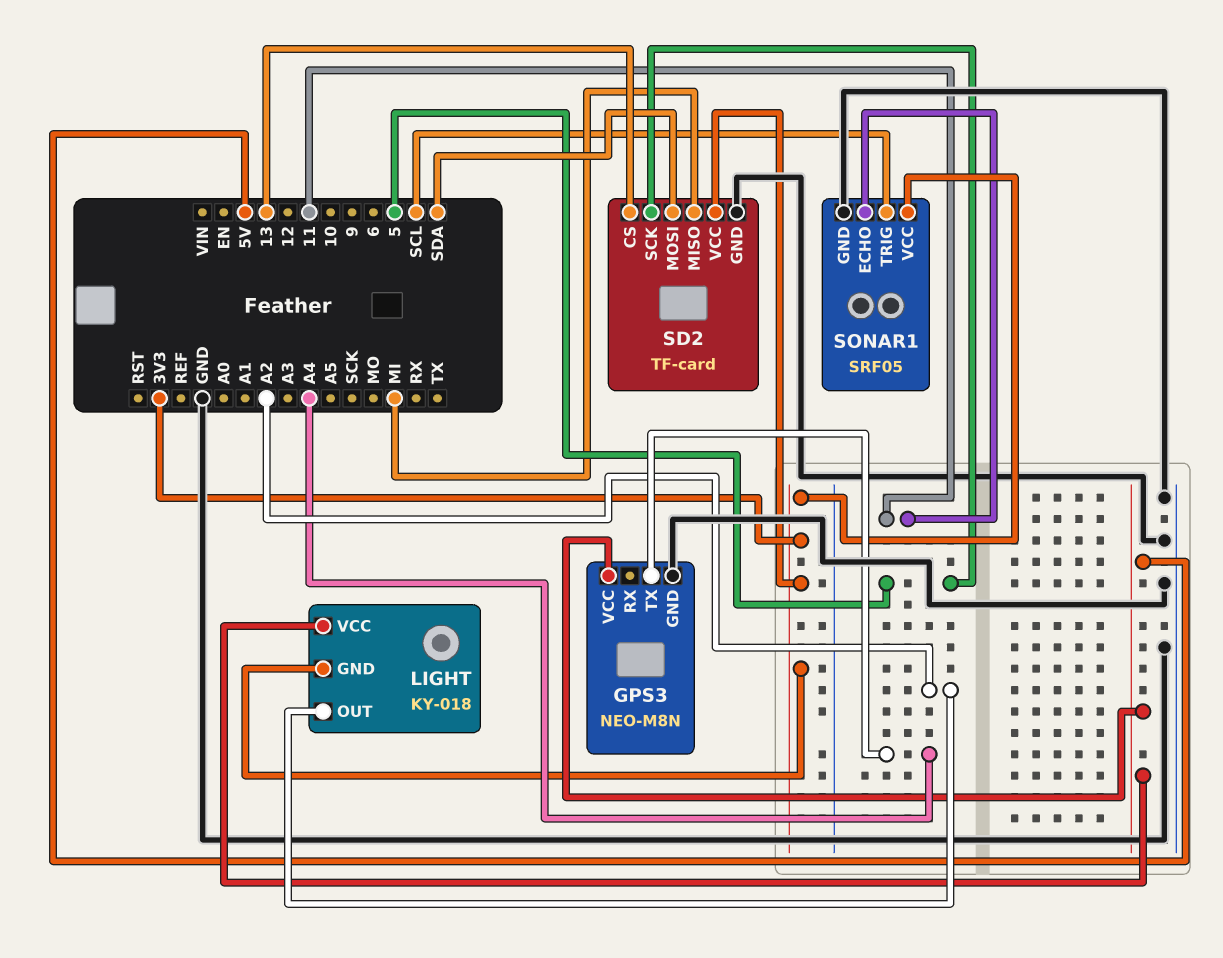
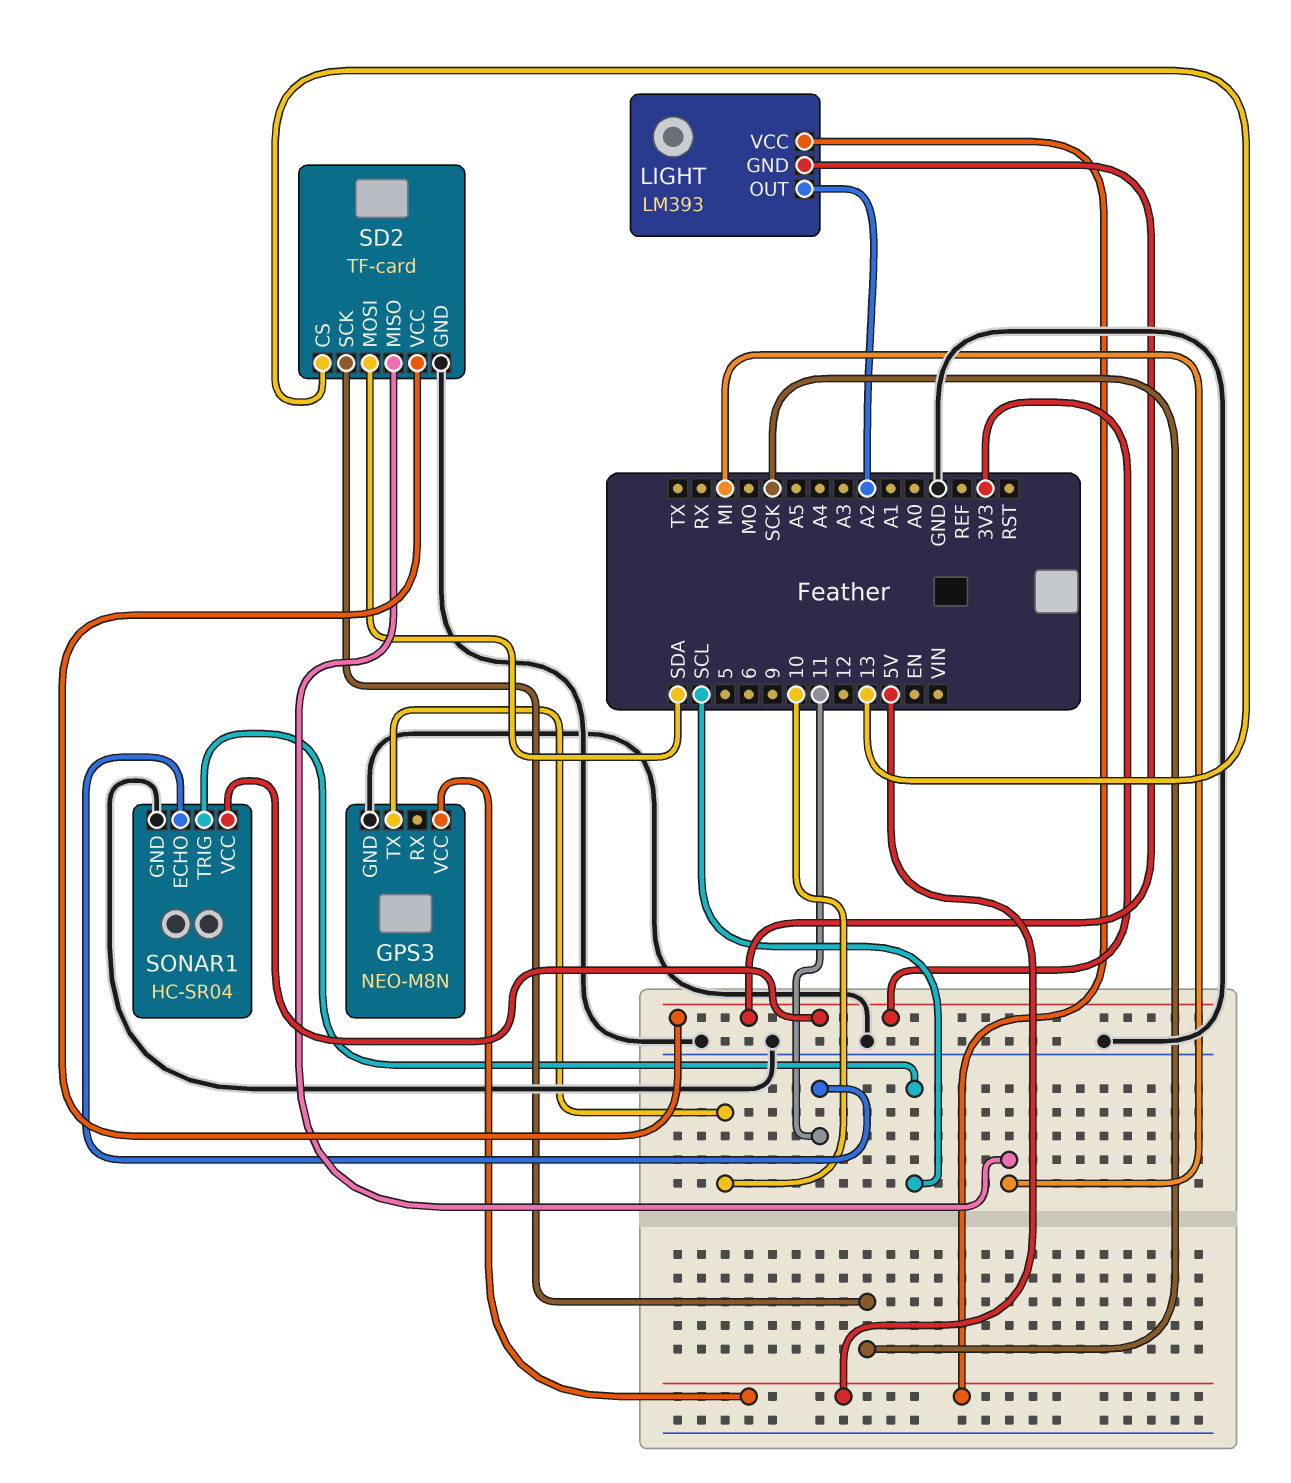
GPS3 pin TX: A4 -> 10
LIGHT: KY-018 -> LM393
SD2 pin SCK: 5 -> SCK
SONAR1: SRF05 -> HC-SR04

